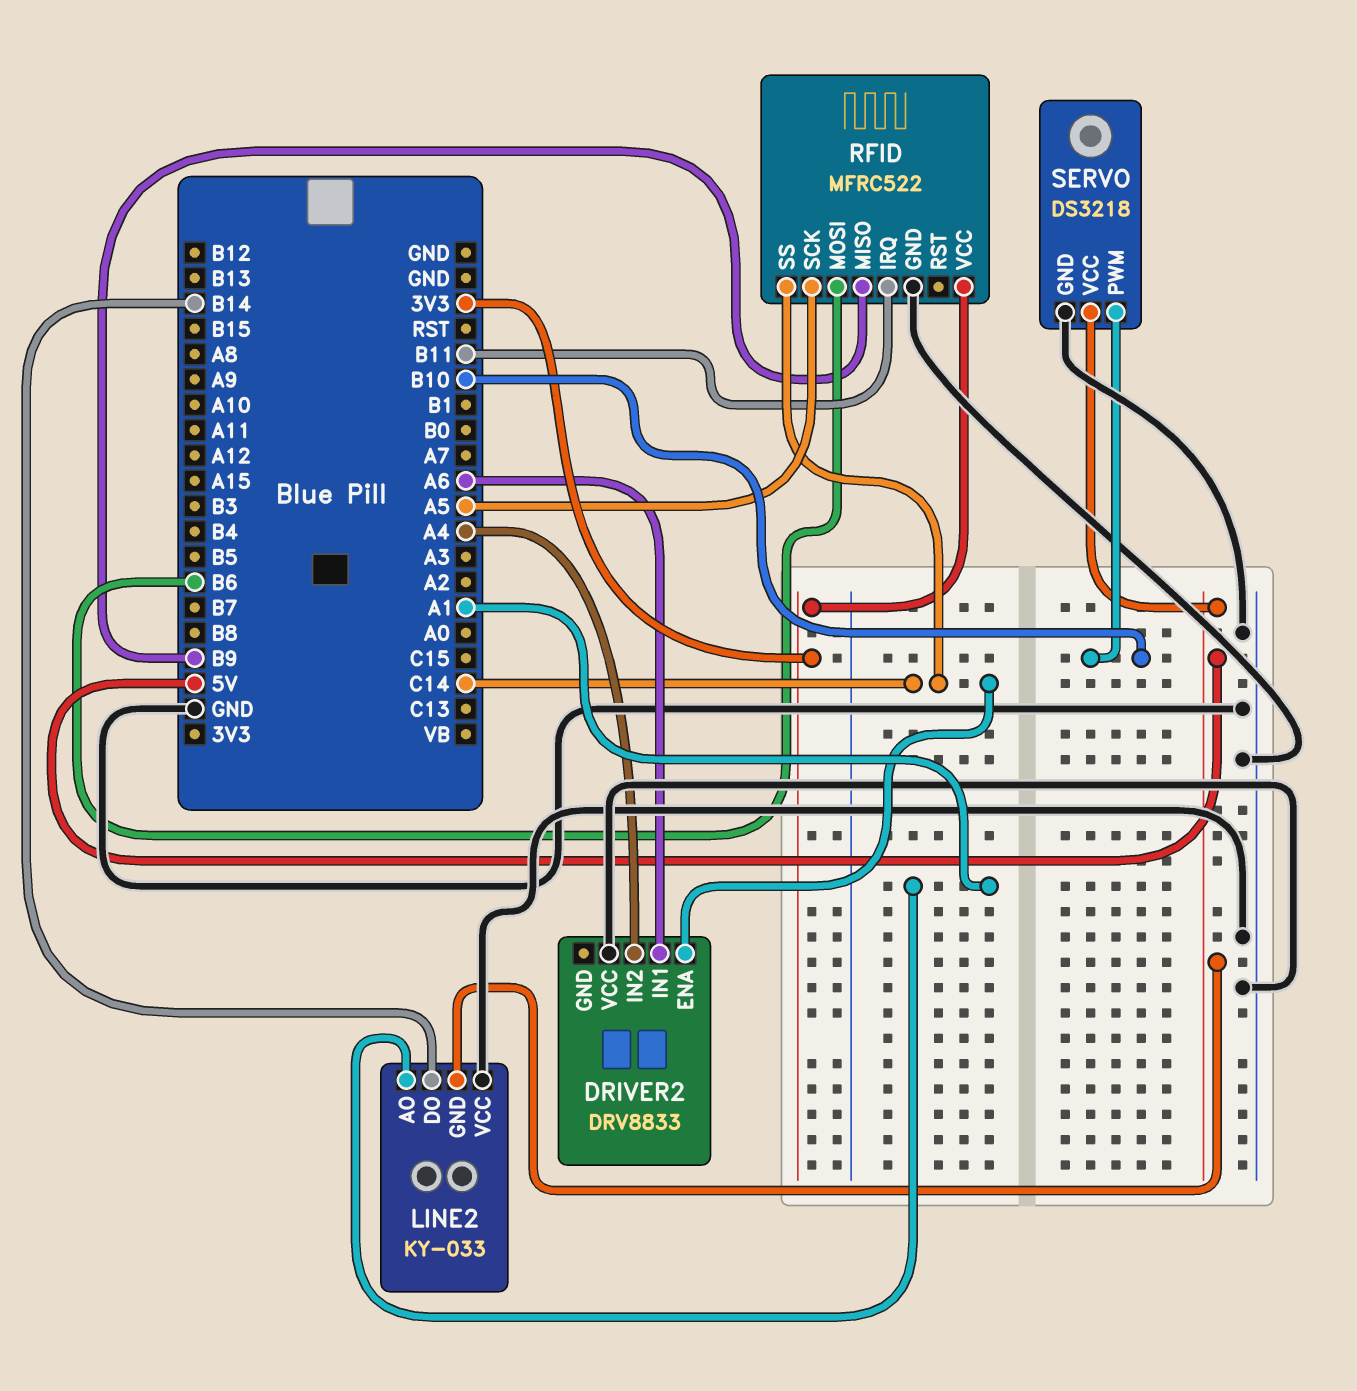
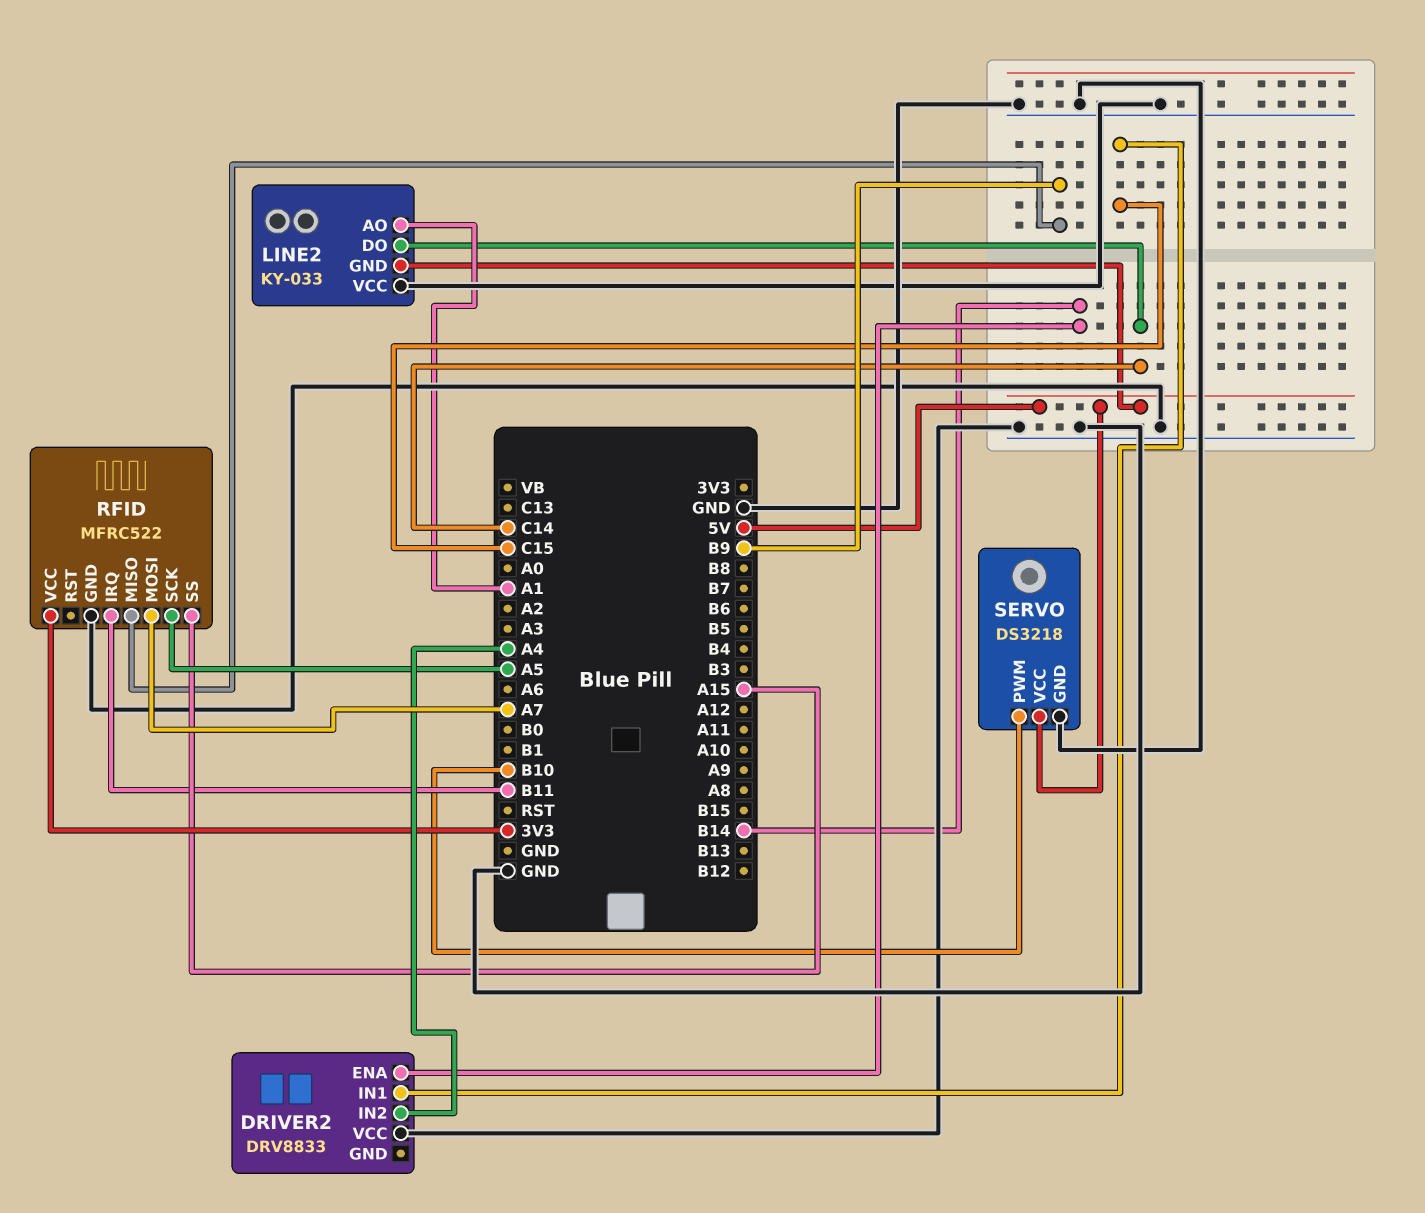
DRIVER2 pin ENA: C14 -> B14
DRIVER2 pin IN1: A6 -> C15
LINE2 pin DO: B14 -> C14
RFID pin MOSI: B6 -> A7
RFID pin SS: C14 -> A15

